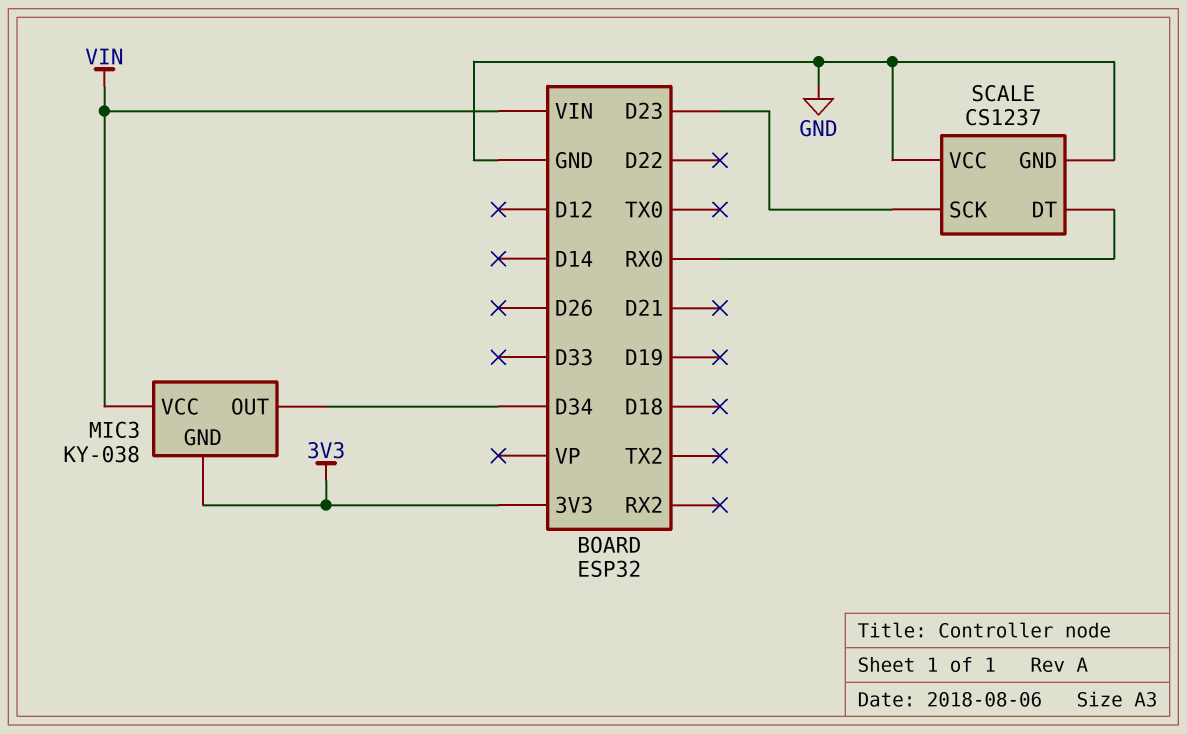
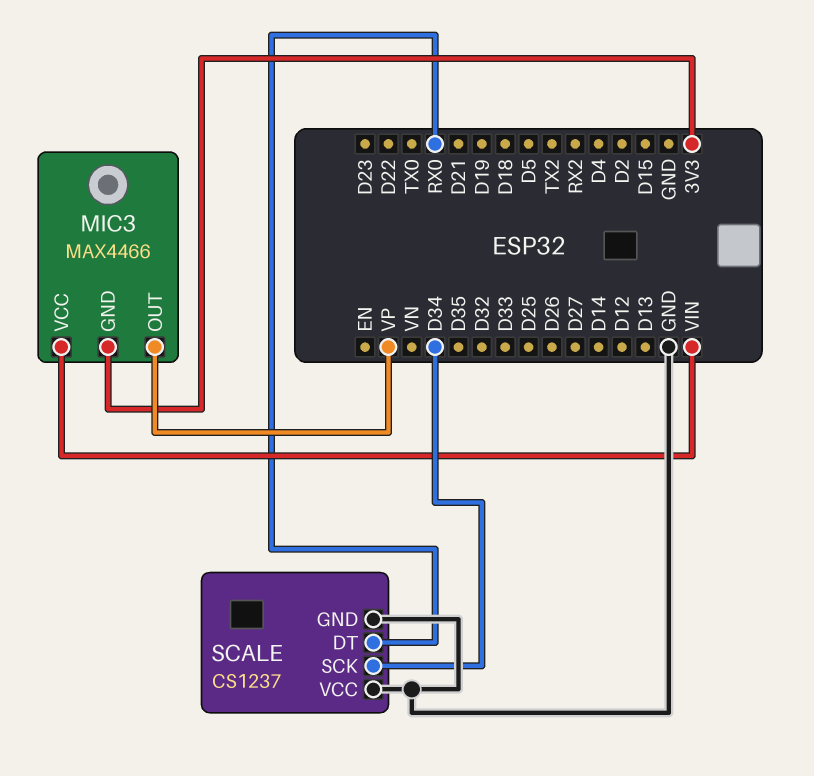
MIC3: KY-038 -> MAX4466
MIC3 pin OUT: D34 -> VP
SCALE pin SCK: D23 -> D34

